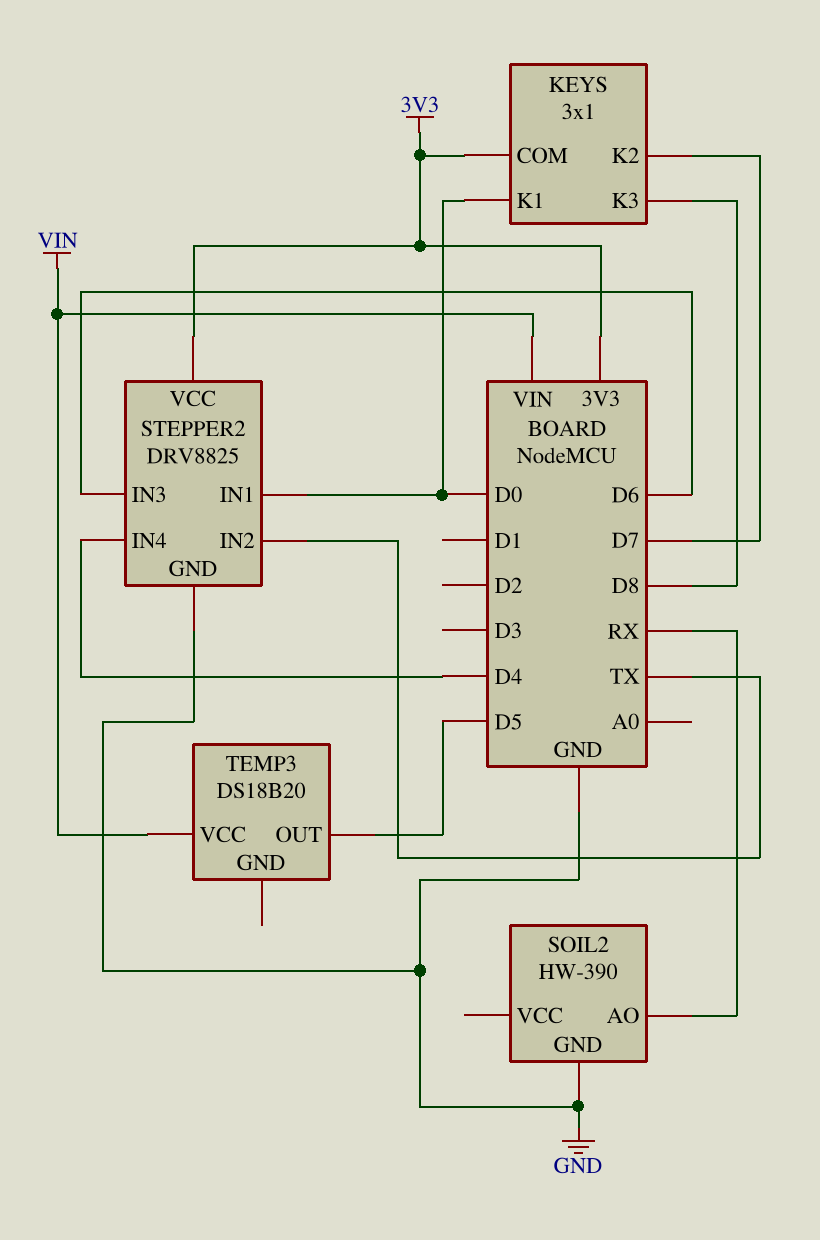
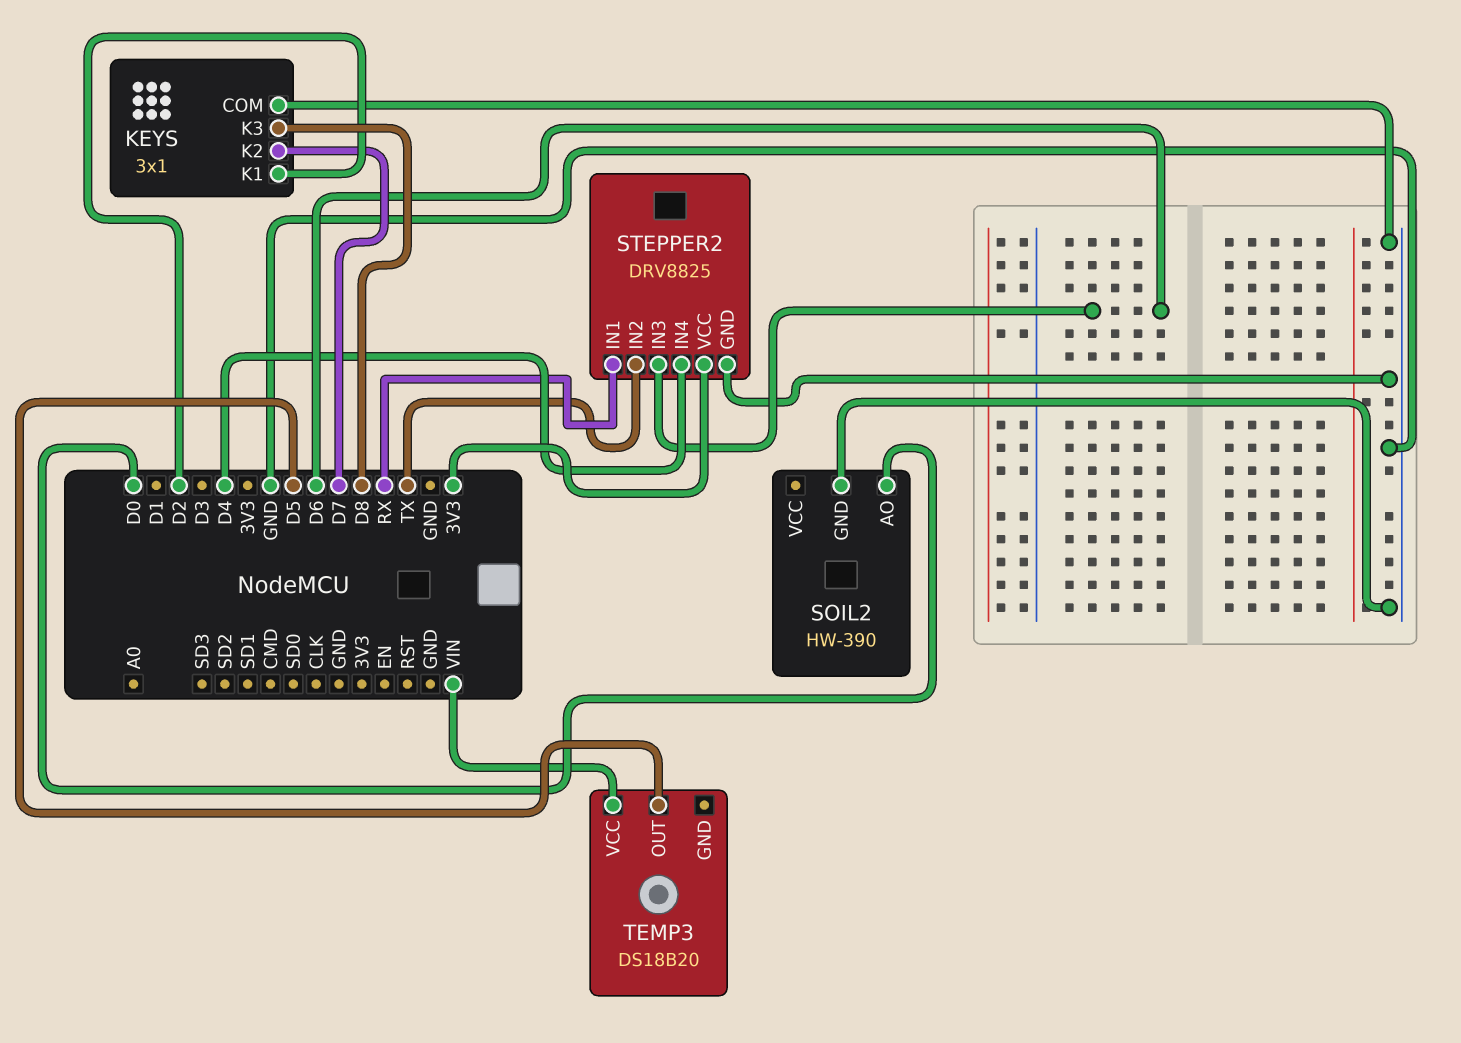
KEYS pin COM: 3V3 -> GND
KEYS pin K1: D0 -> D2
SOIL2 pin AO: RX -> D0
STEPPER2 pin IN1: D0 -> RX

